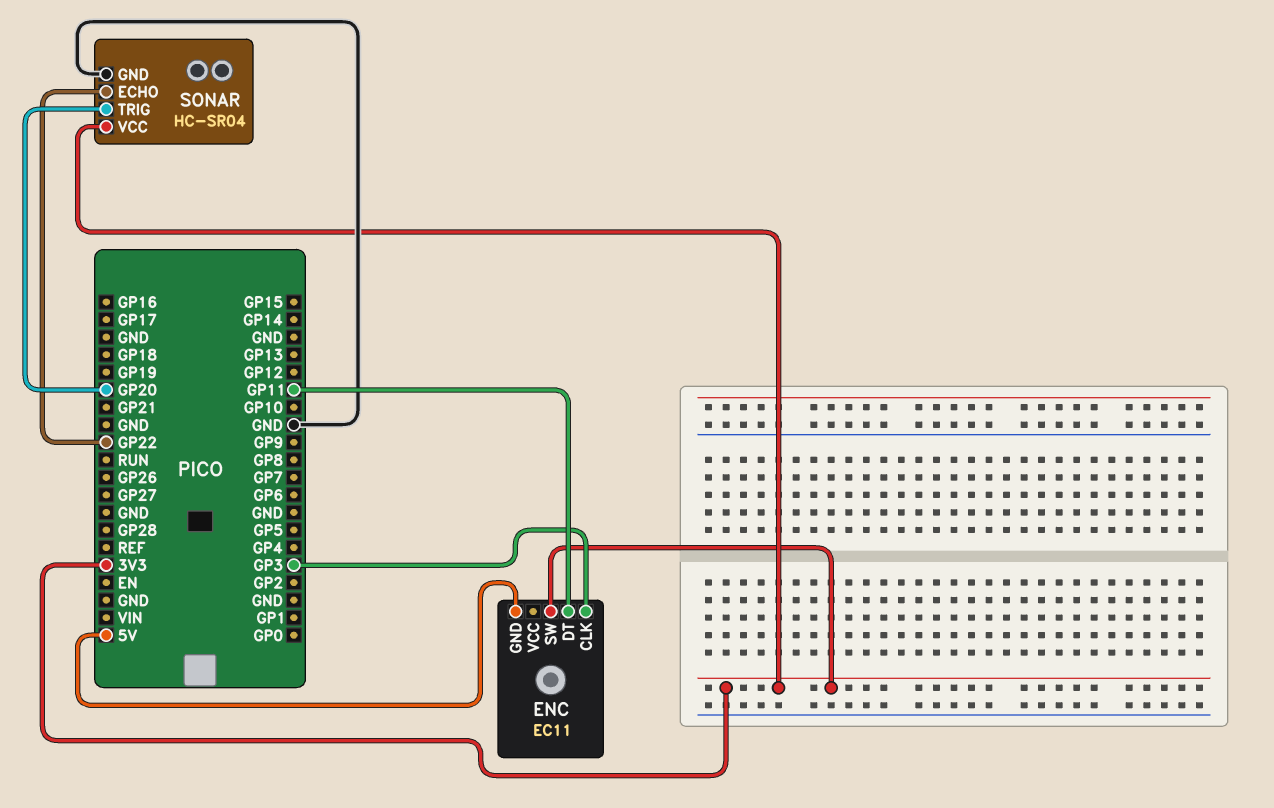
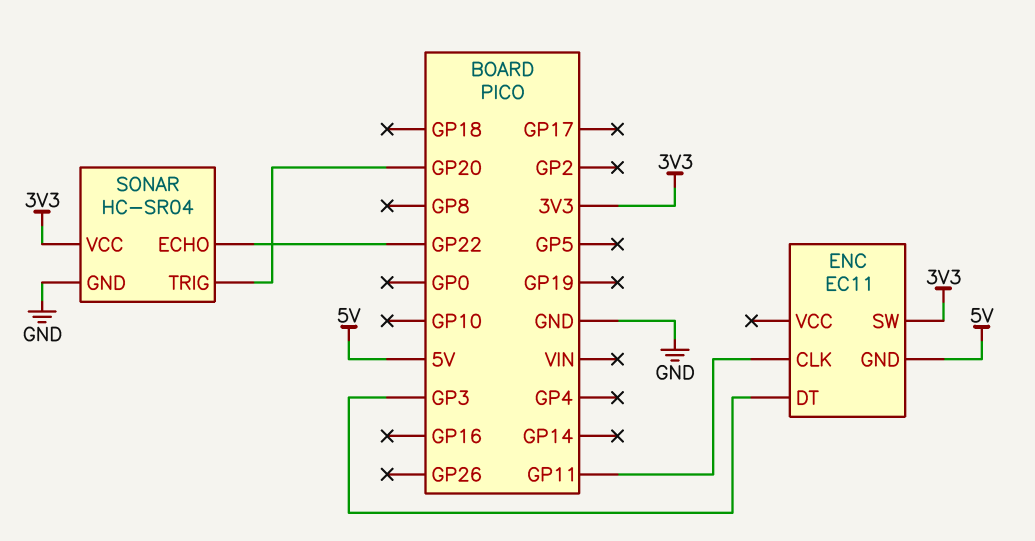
ENC pin CLK: GP3 -> GP11
ENC pin DT: GP11 -> GP3

